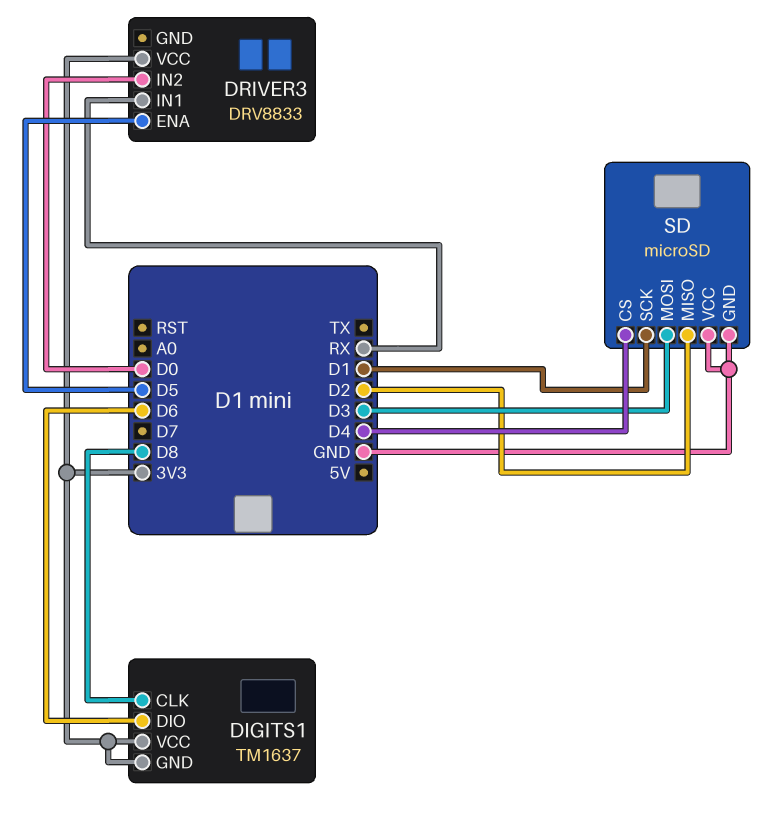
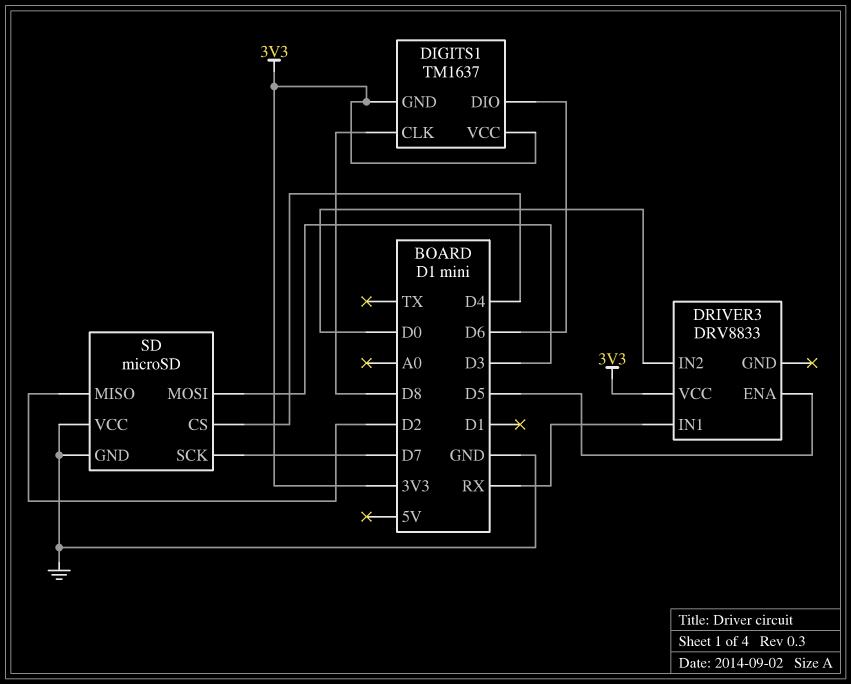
SD pin SCK: D1 -> D7

